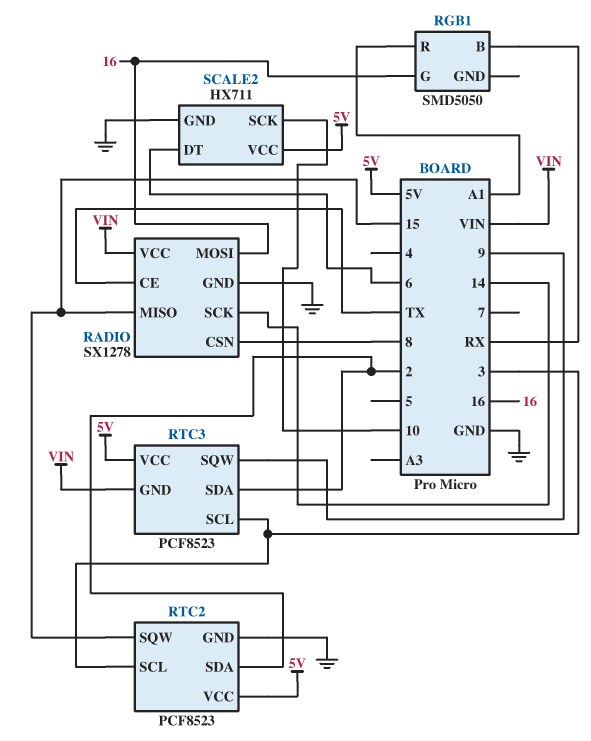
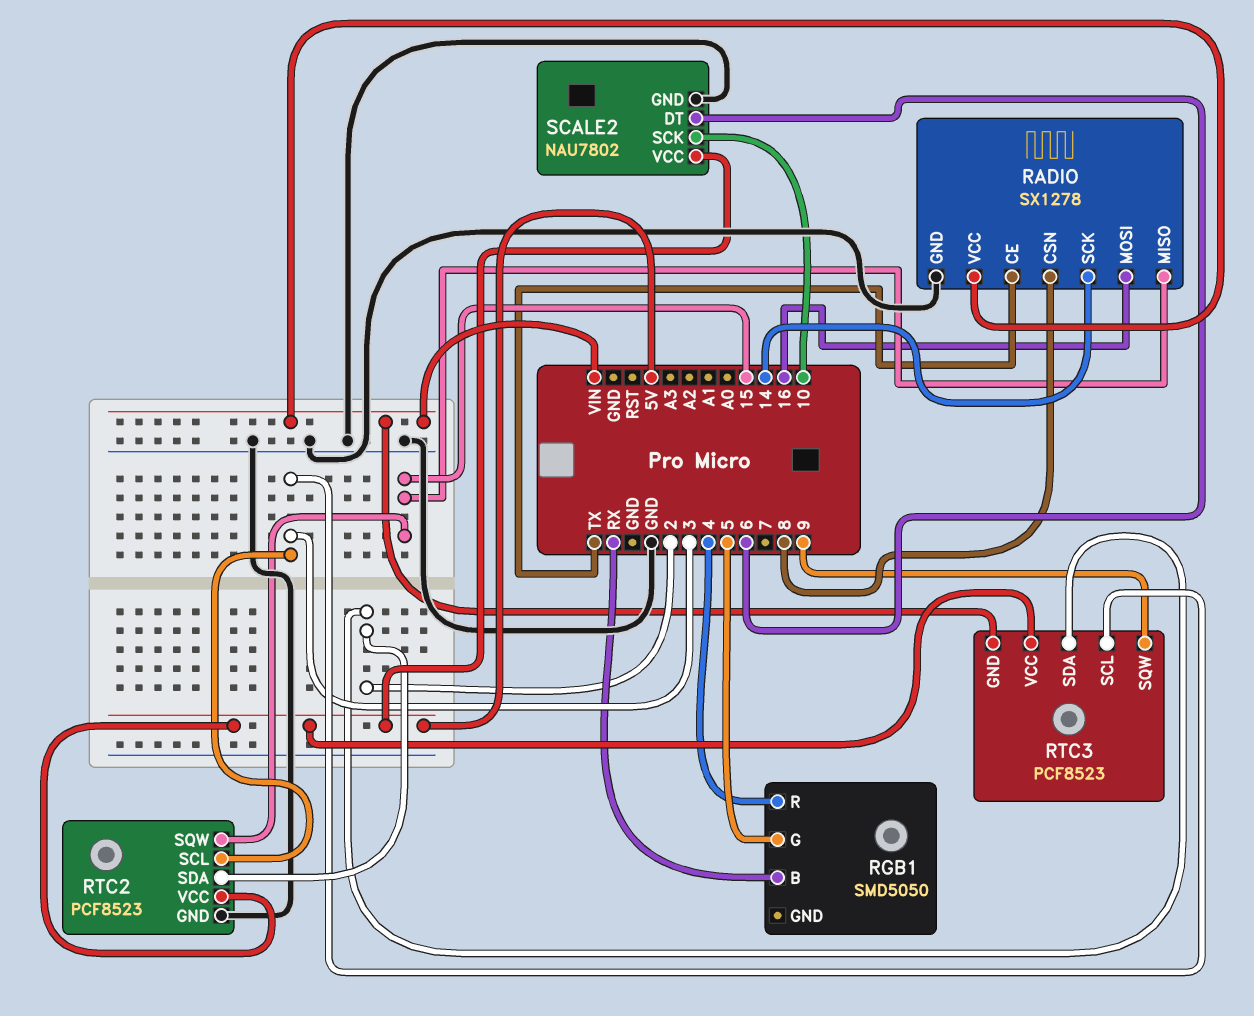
RGB1 pin G: 16 -> 5
RGB1 pin R: A1 -> 4
SCALE2: HX711 -> NAU7802

